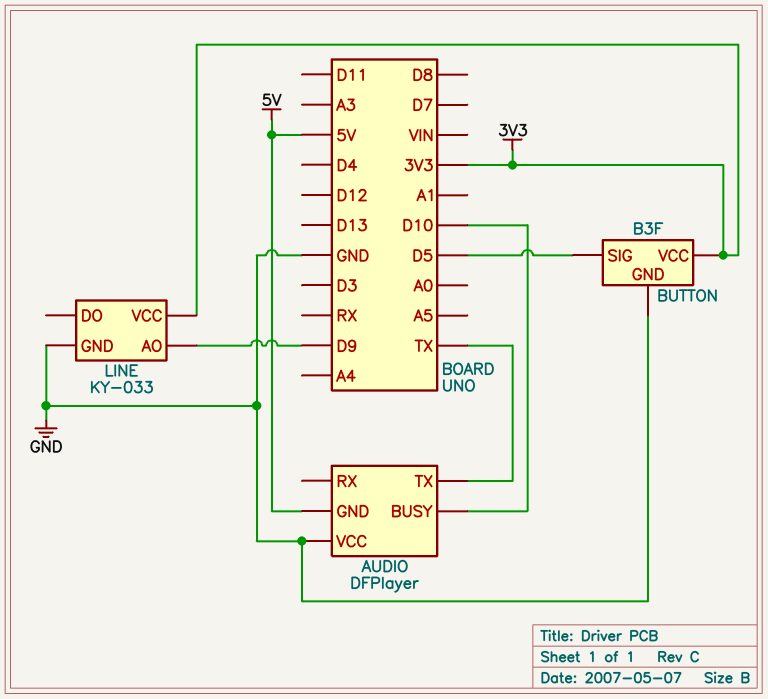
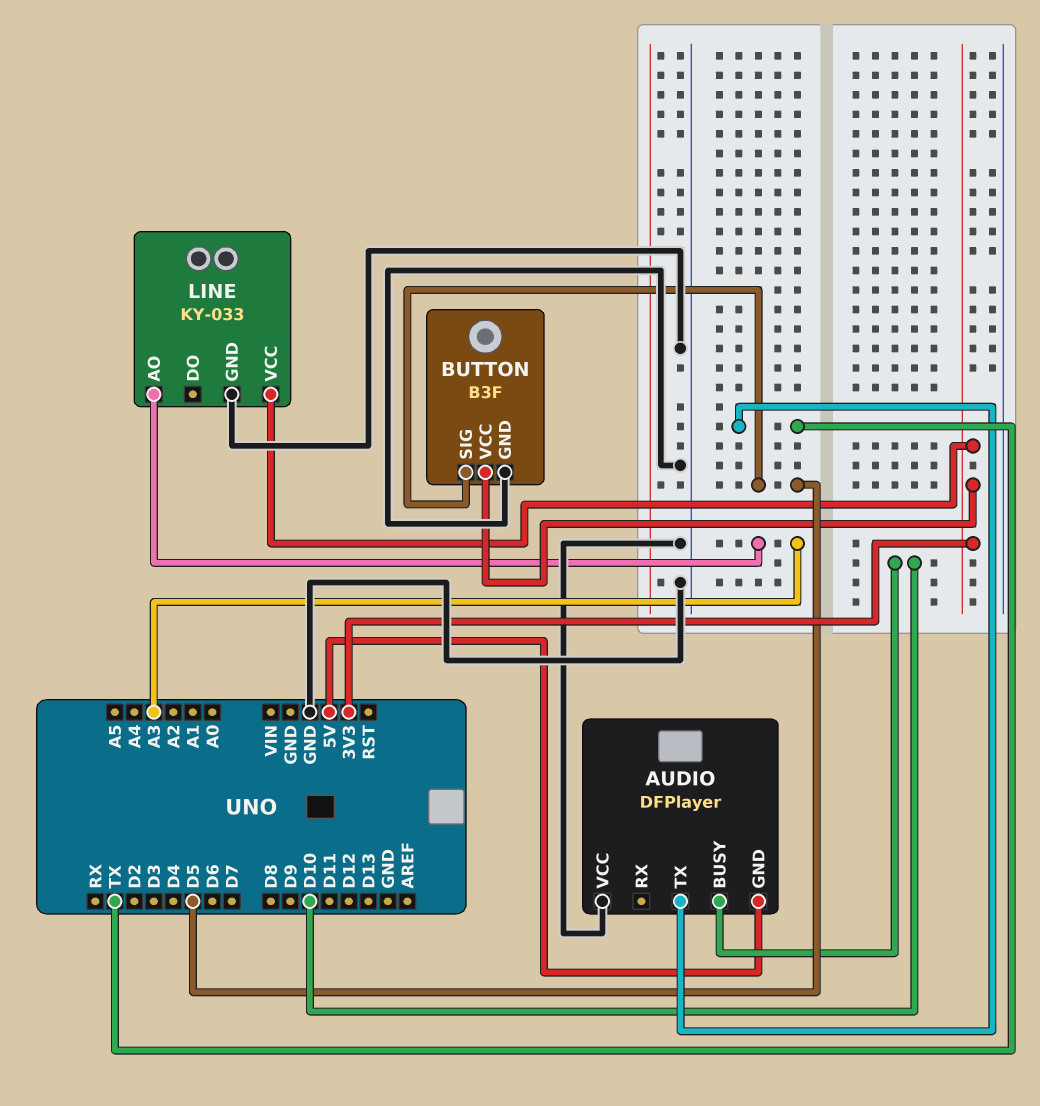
LINE pin AO: D9 -> A3

